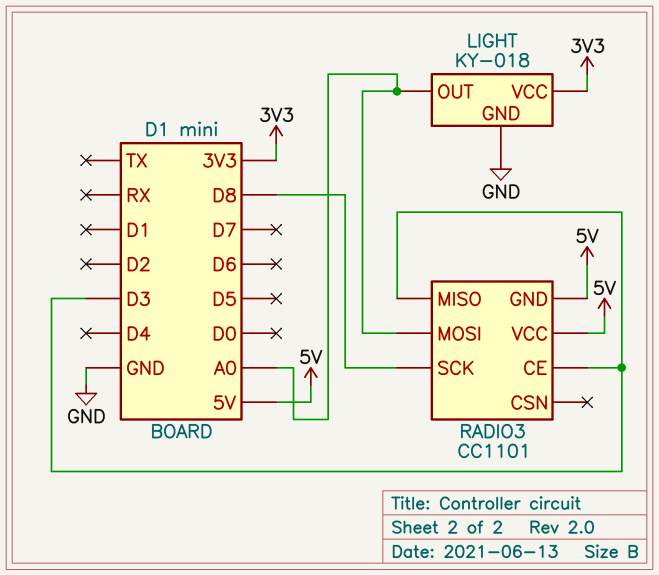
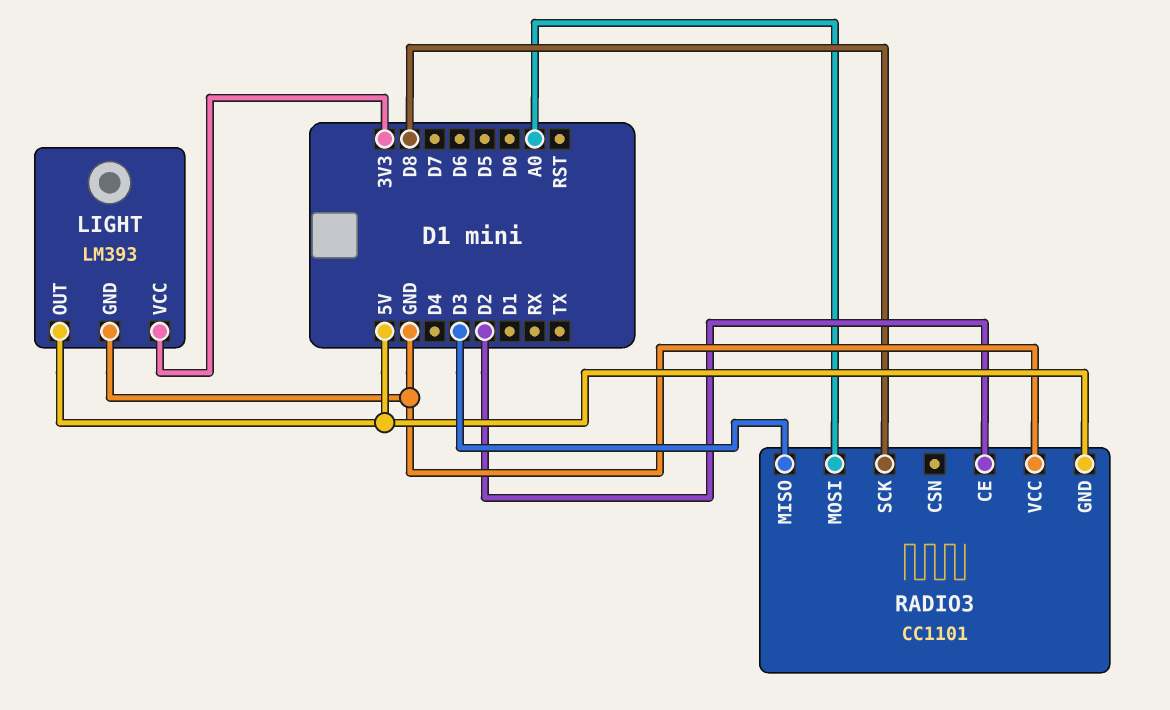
LIGHT: KY-018 -> LM393
LIGHT pin OUT: A0 -> 5V
RADIO3 pin CE: D3 -> D2
RADIO3 pin VCC: 5V -> GND

